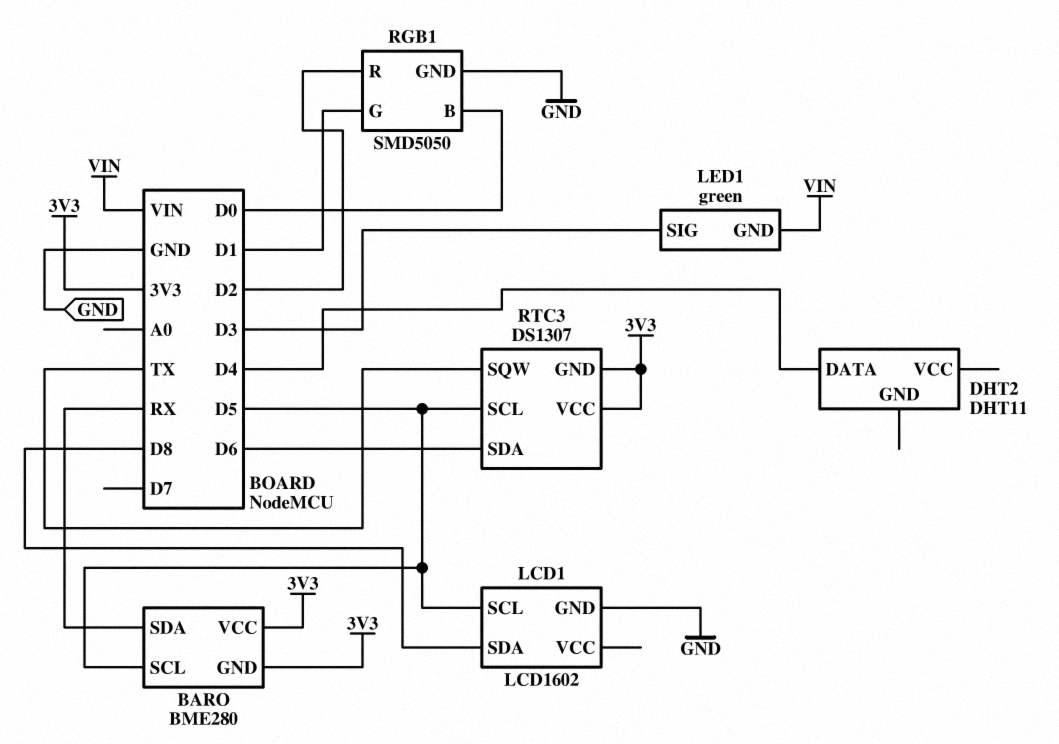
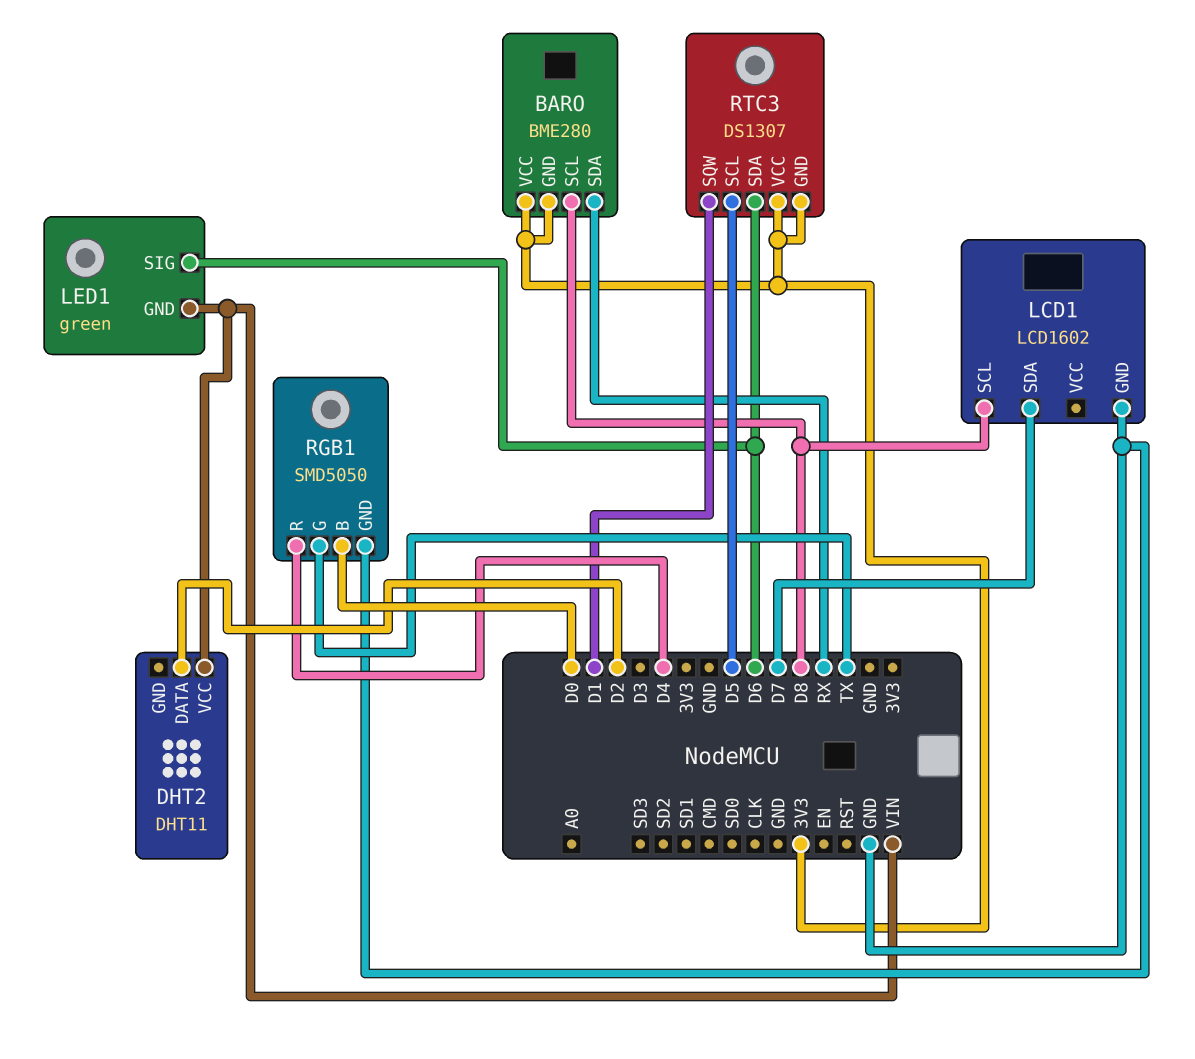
BARO pin SCL: D5 -> D8
DHT2 pin DATA: D4 -> D2
DHT2 pin VCC: none -> VIN
LCD1 pin SCL: D5 -> D8
LCD1 pin SDA: D8 -> D7
LED1 pin SIG: D3 -> D6
RGB1 pin G: D1 -> TX
RGB1 pin R: D2 -> D4
RTC3 pin SQW: TX -> D1

